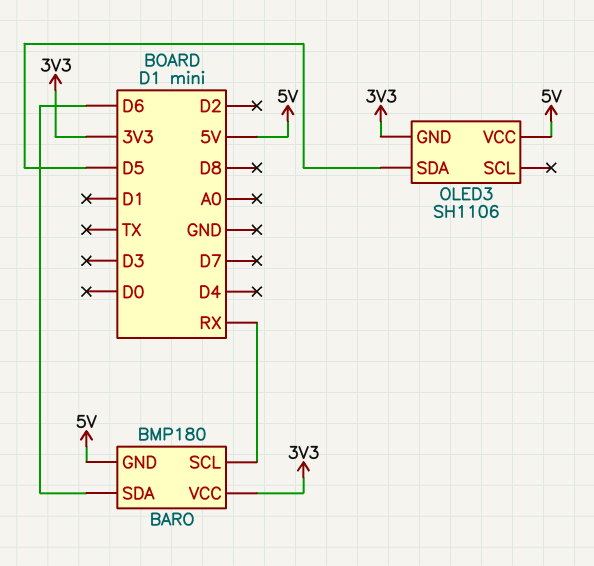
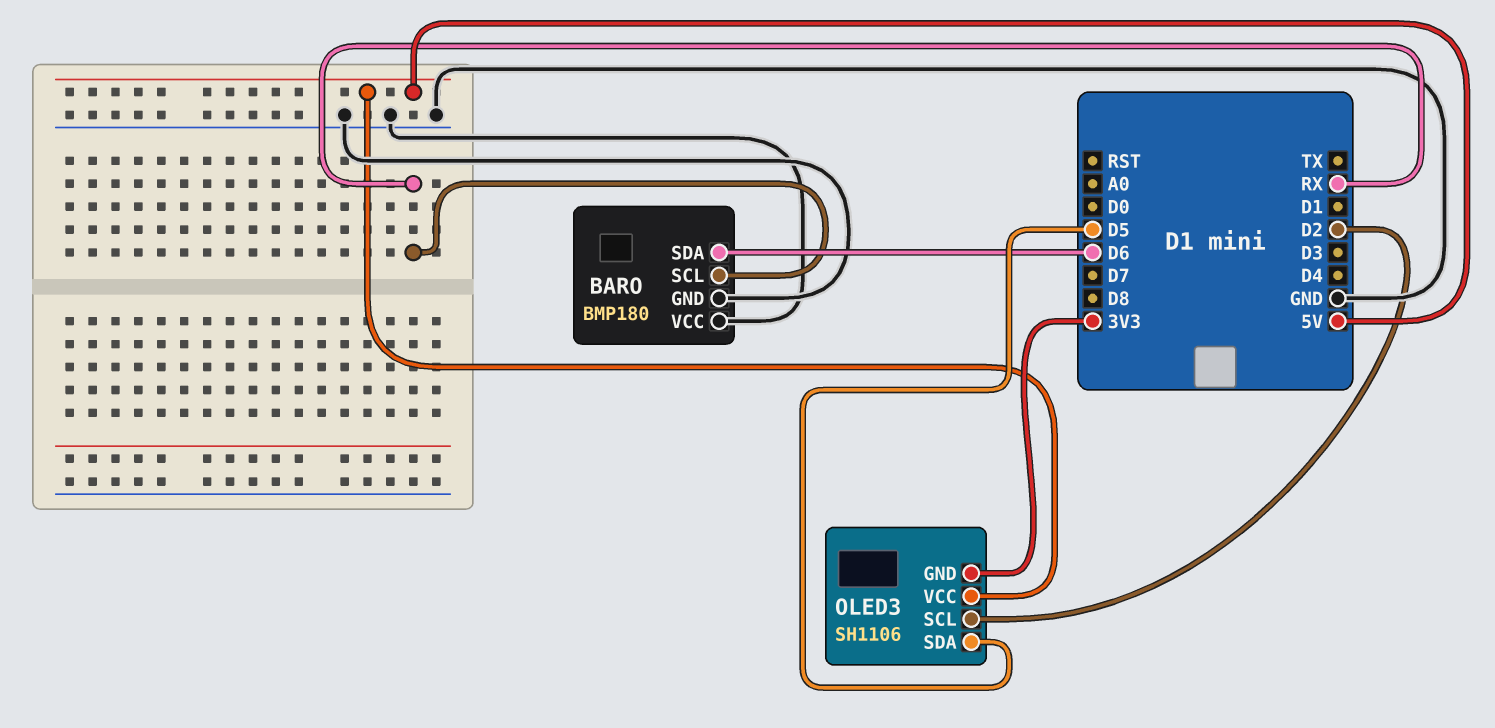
BARO pin GND: 5V -> GND
BARO pin VCC: 3V3 -> GND
OLED3 pin SCL: none -> D2

